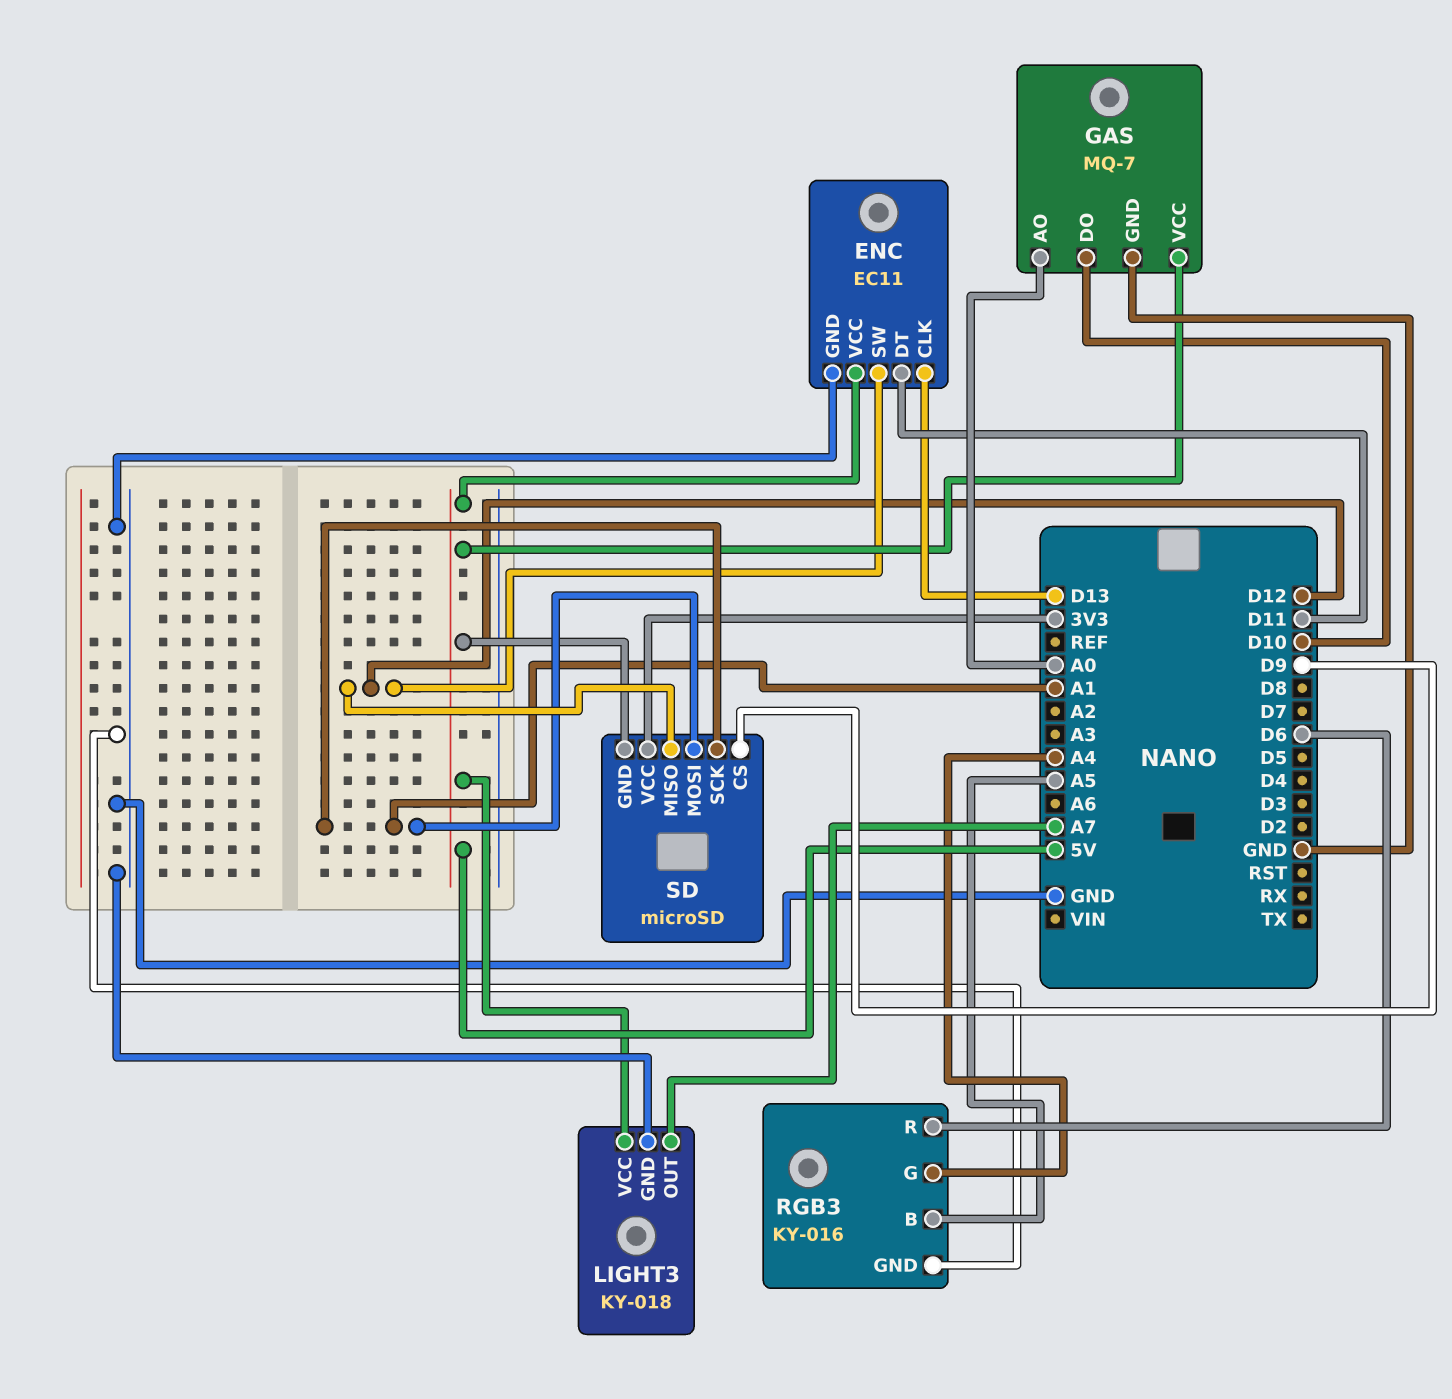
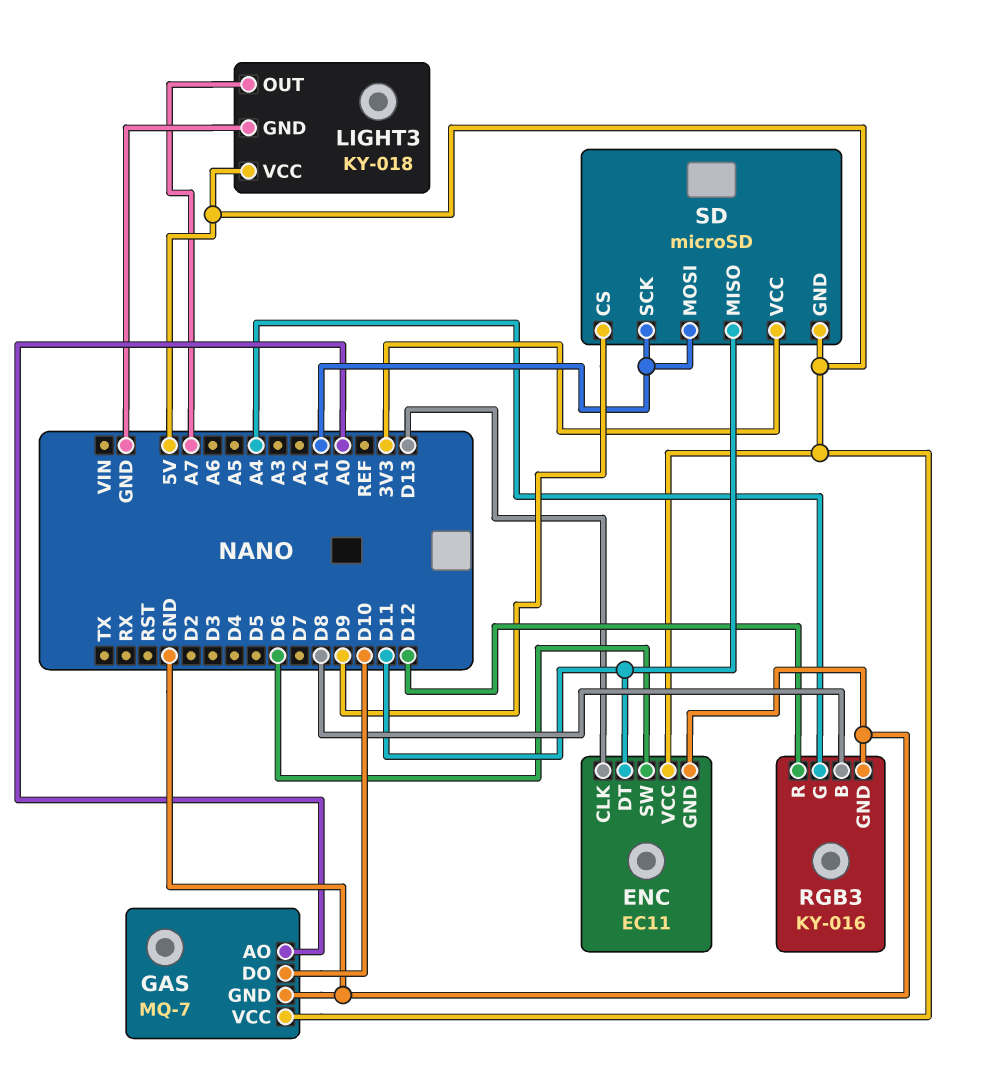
ENC pin SW: D12 -> D6
RGB3 pin B: A5 -> D8
RGB3 pin R: D6 -> D12
SD pin MISO: D12 -> D11

